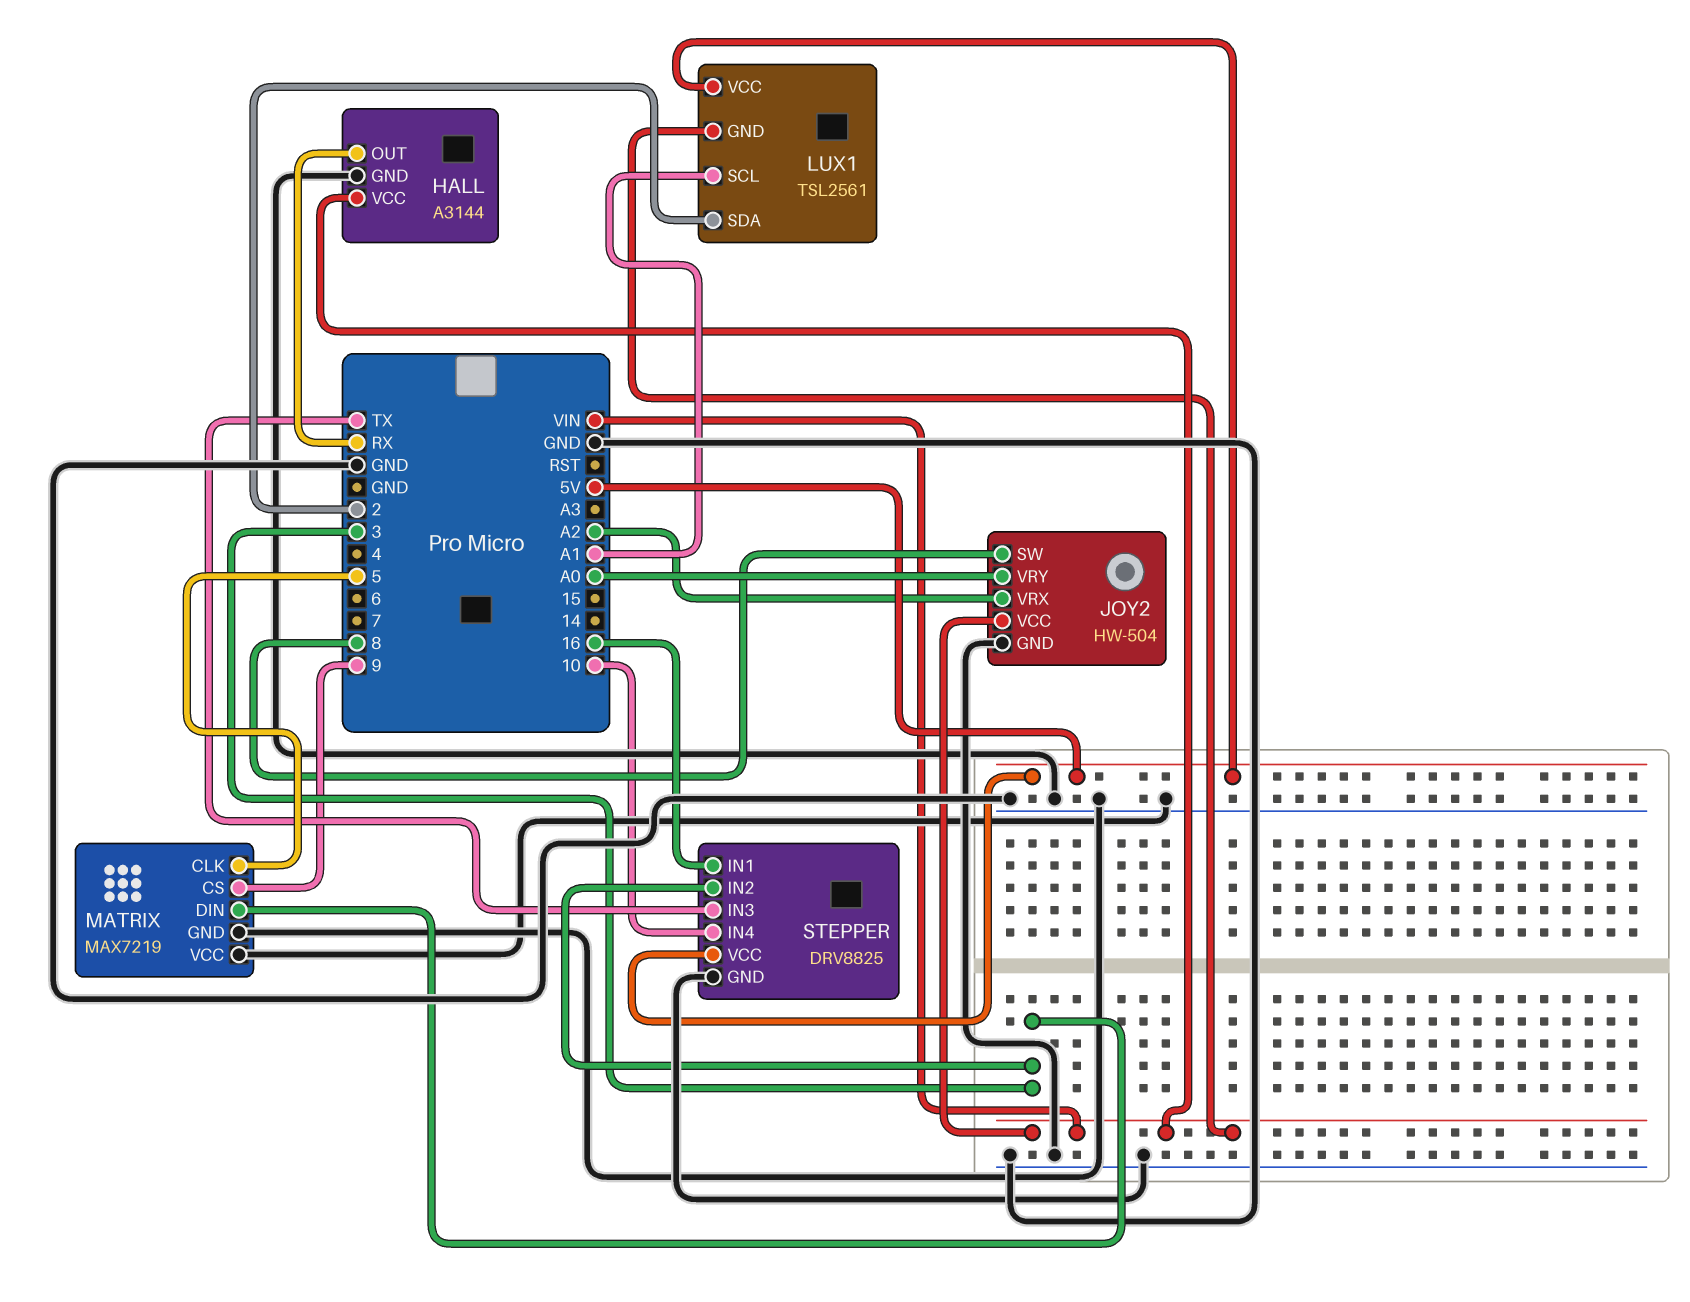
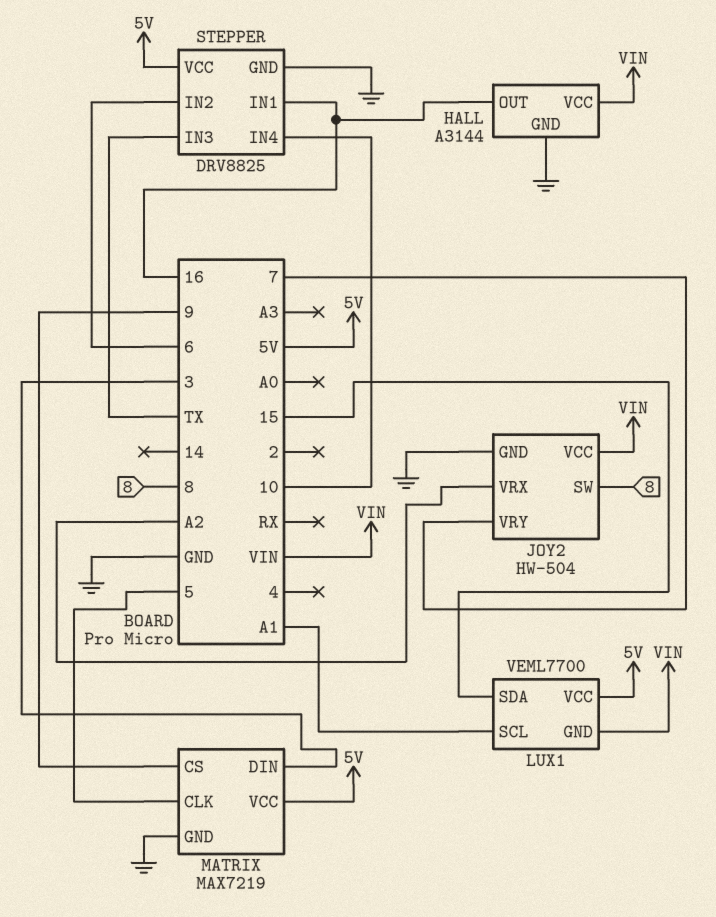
HALL pin OUT: RX -> 16
JOY2 pin VRY: A0 -> 7
LUX1: TSL2561 -> VEML7700
LUX1 pin SDA: 2 -> 15
MATRIX pin VCC: GND -> 5V
STEPPER pin IN2: 3 -> 6

